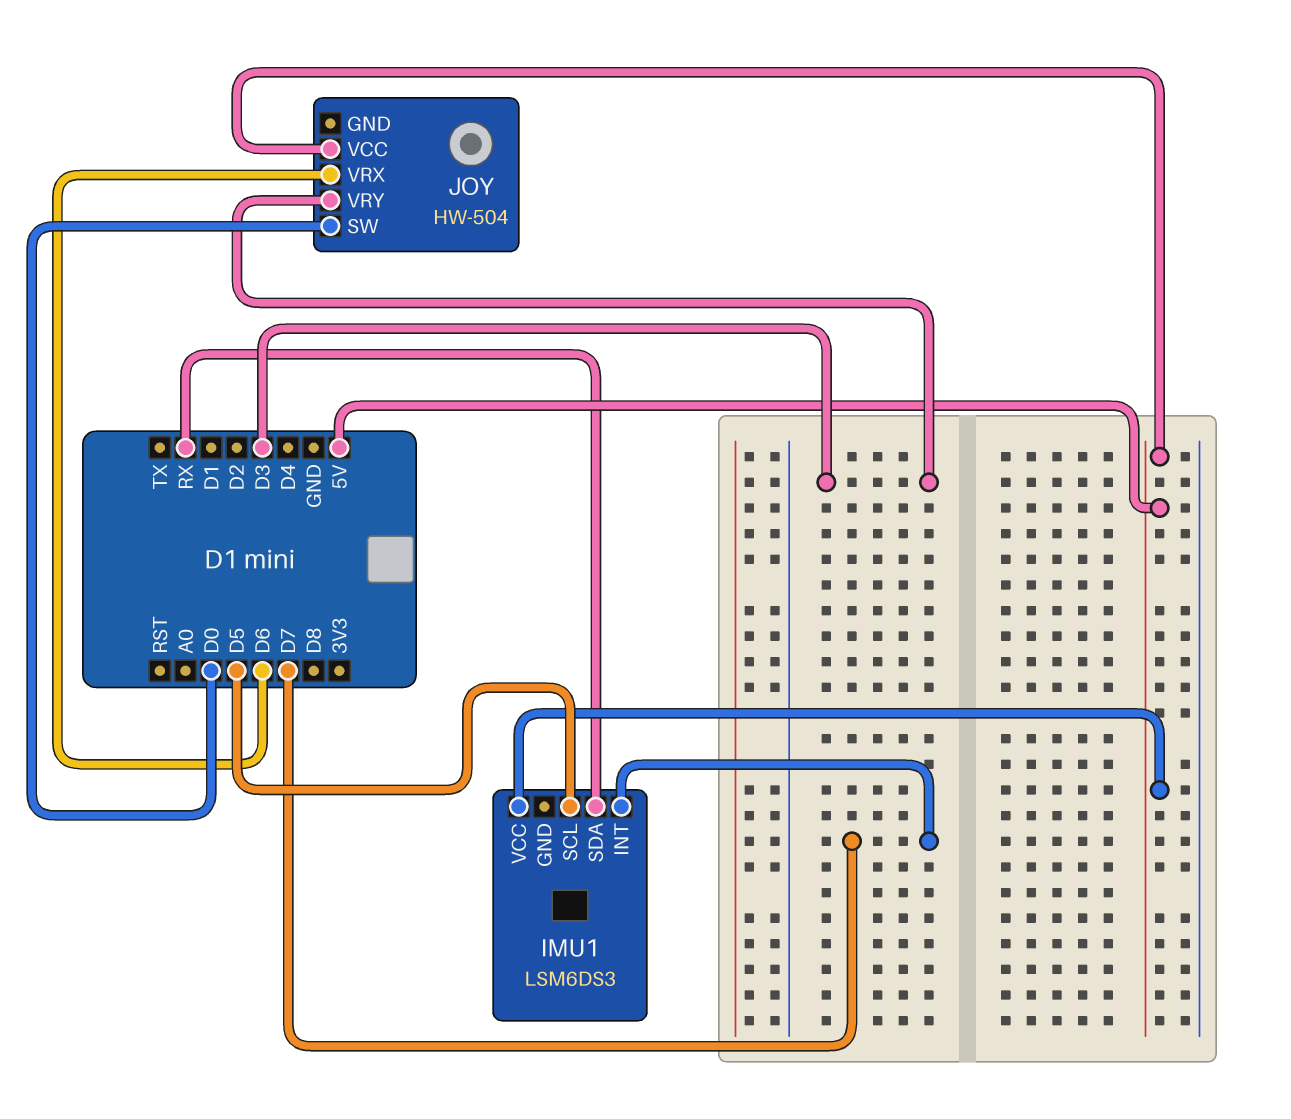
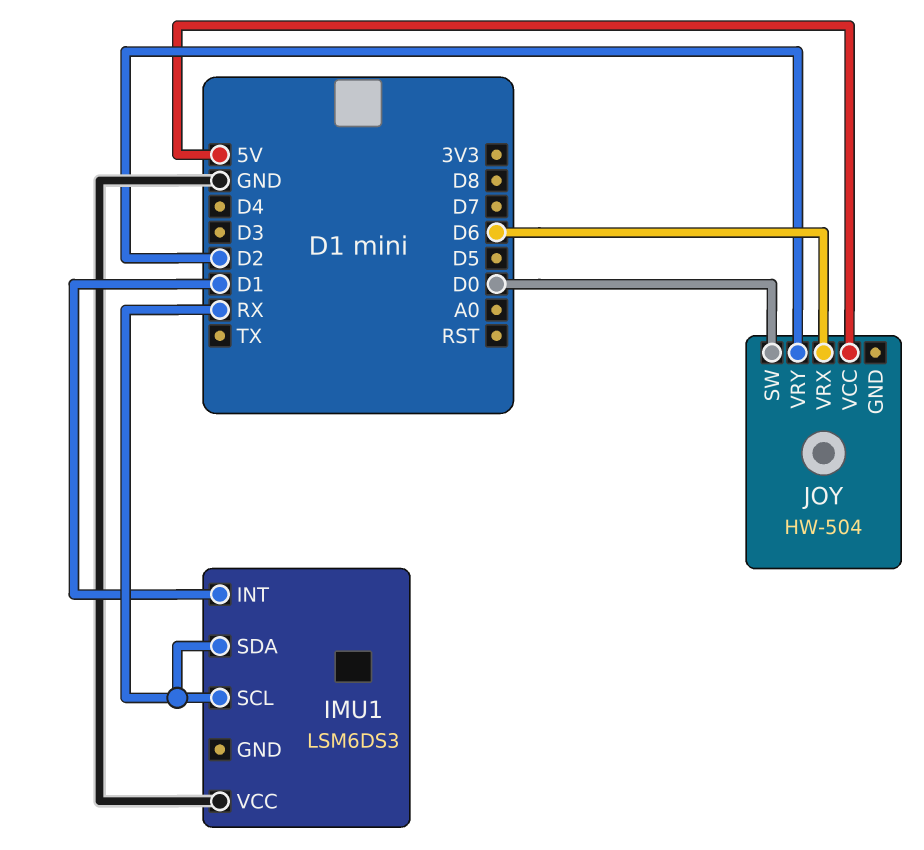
IMU1 pin INT: D7 -> D1
IMU1 pin SCL: D5 -> RX
IMU1 pin VCC: 5V -> GND
JOY pin VRY: D3 -> D2

